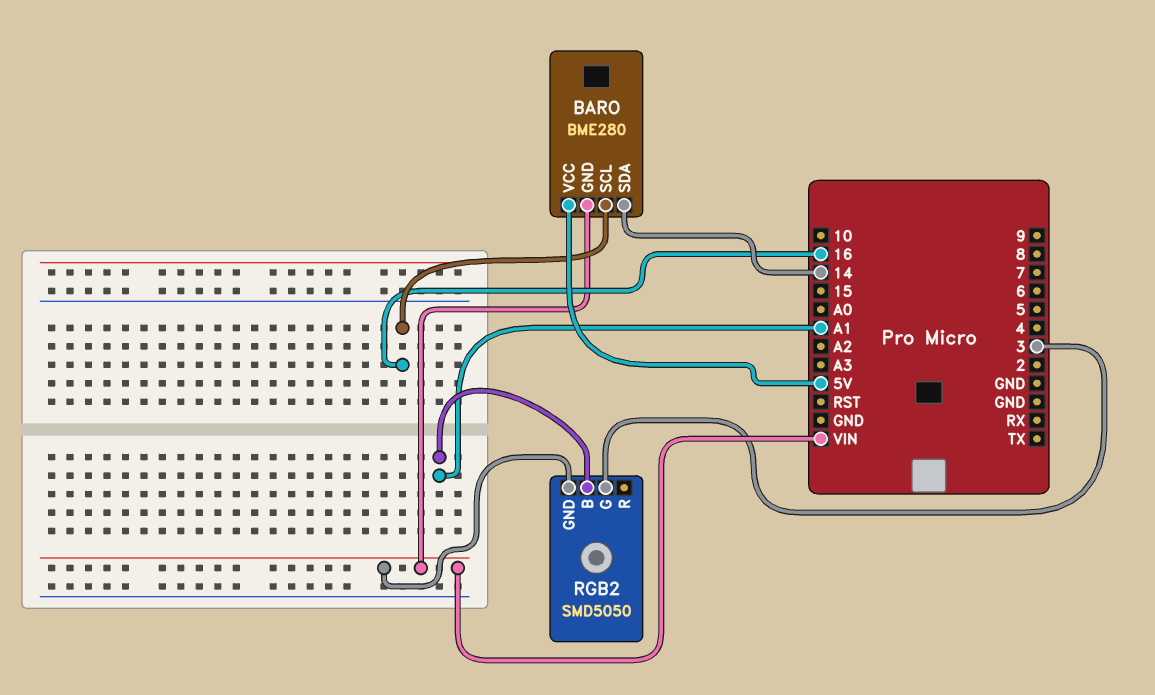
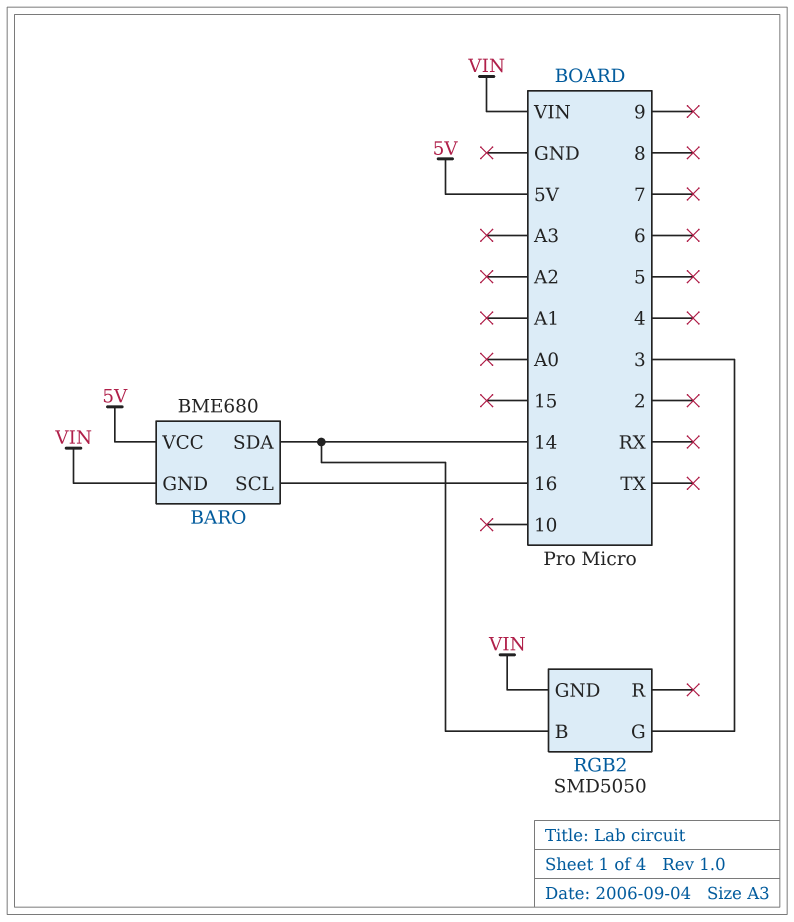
BARO: BME280 -> BME680
RGB2 pin B: A1 -> 14

